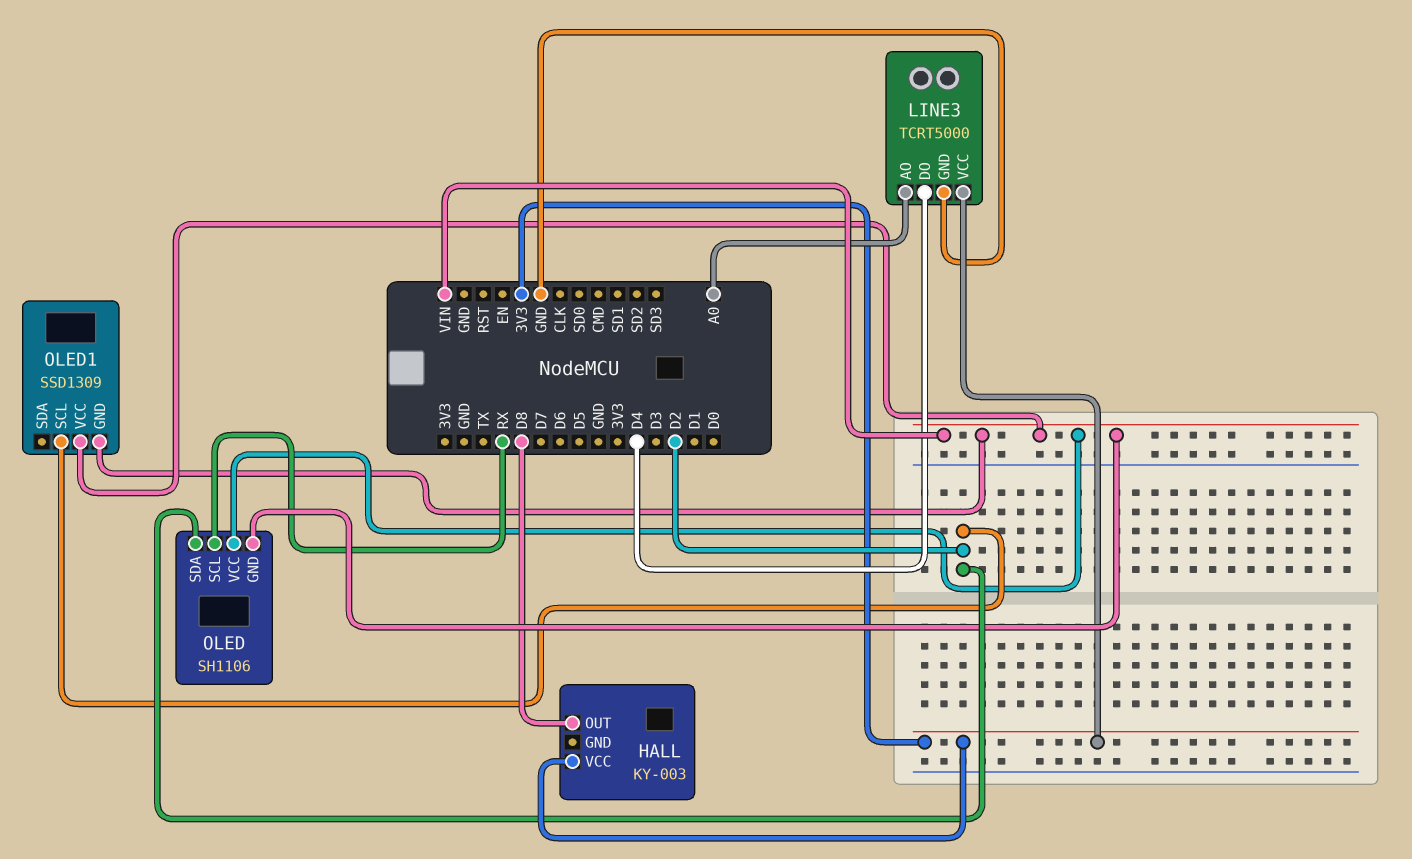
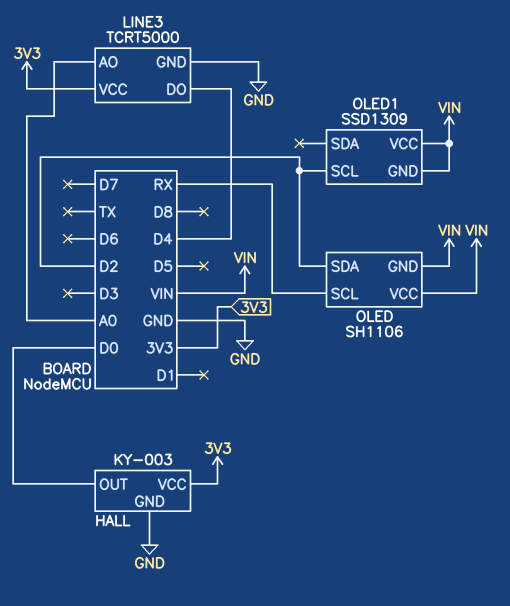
HALL pin GND: none -> GND
HALL pin OUT: D8 -> D0

